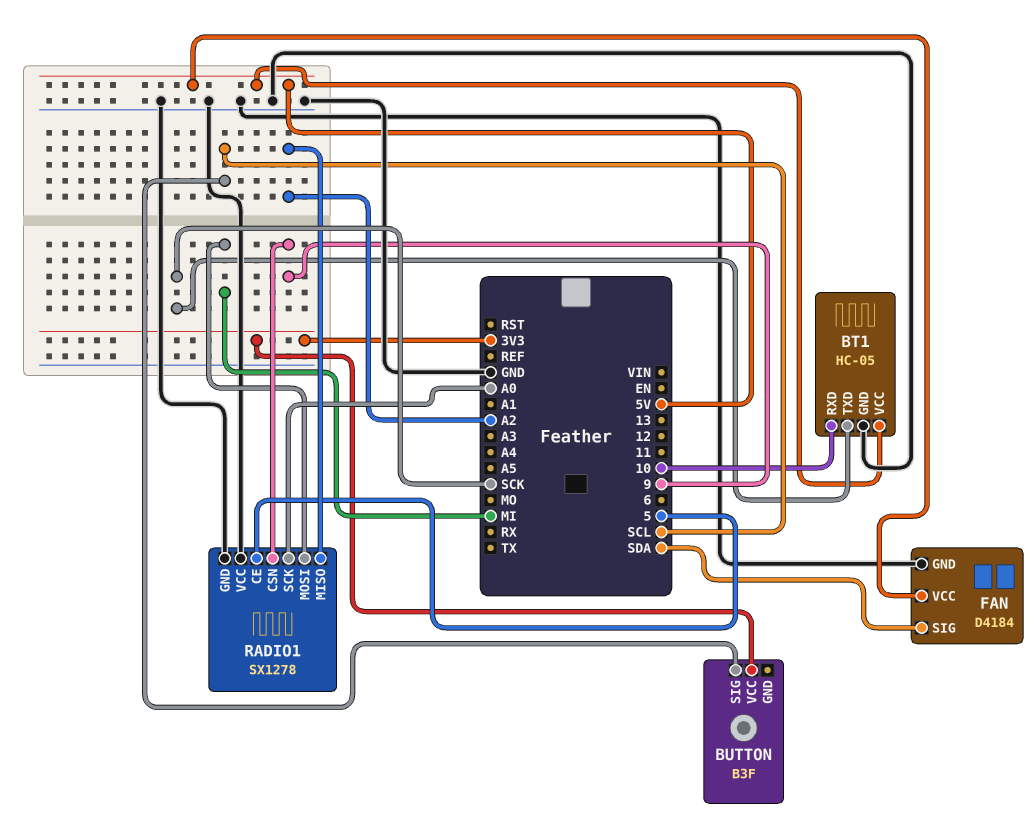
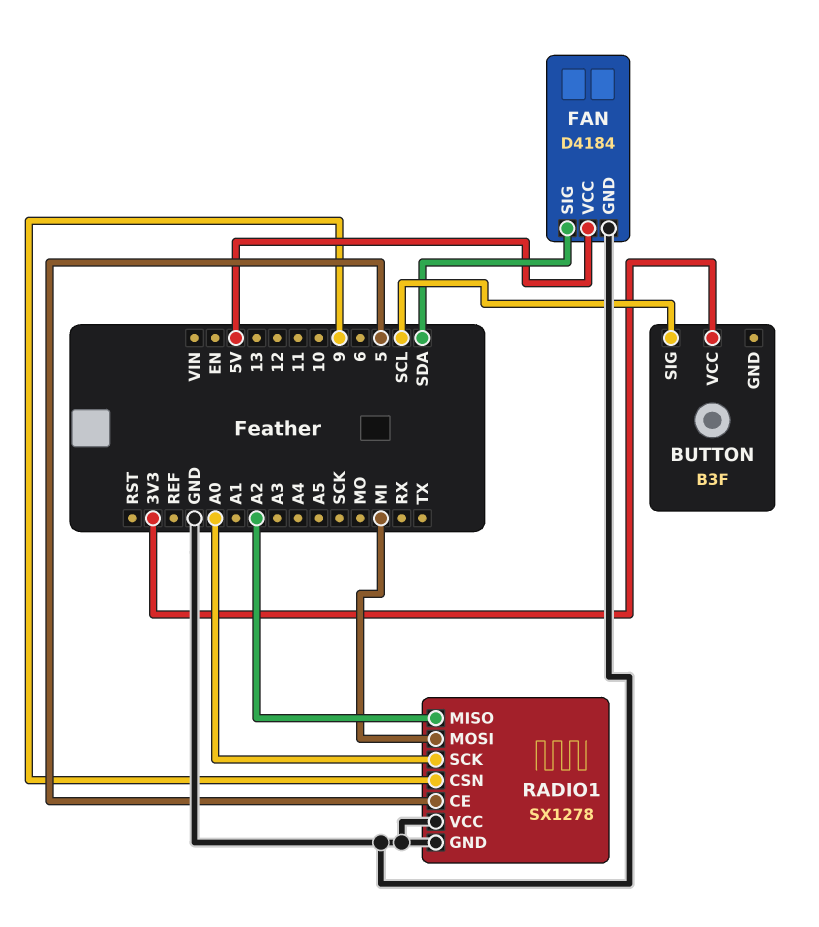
BT1: HC-05 -> none
BT1 pin GND: GND -> none
BT1 pin RXD: 10 -> none
BT1 pin TXD: SCK -> none
BT1 pin VCC: 5V -> none

